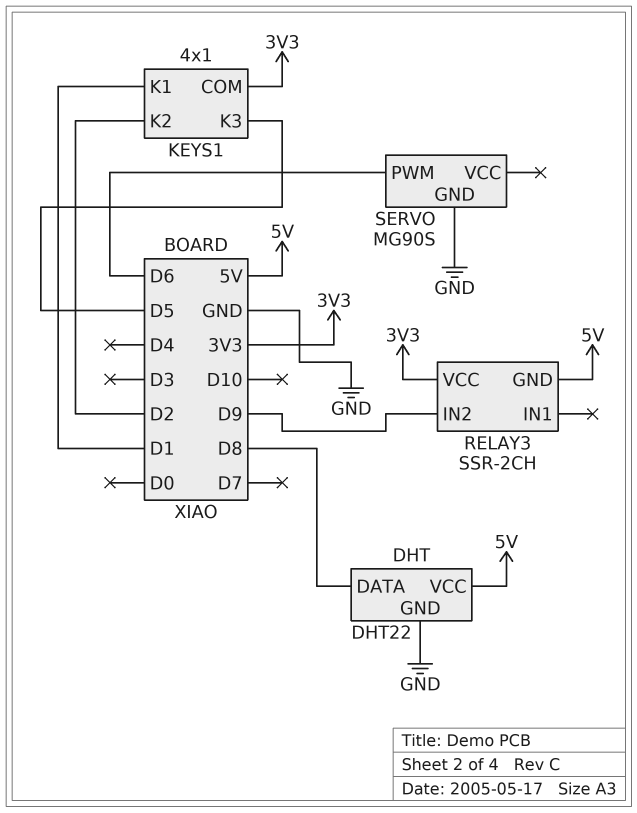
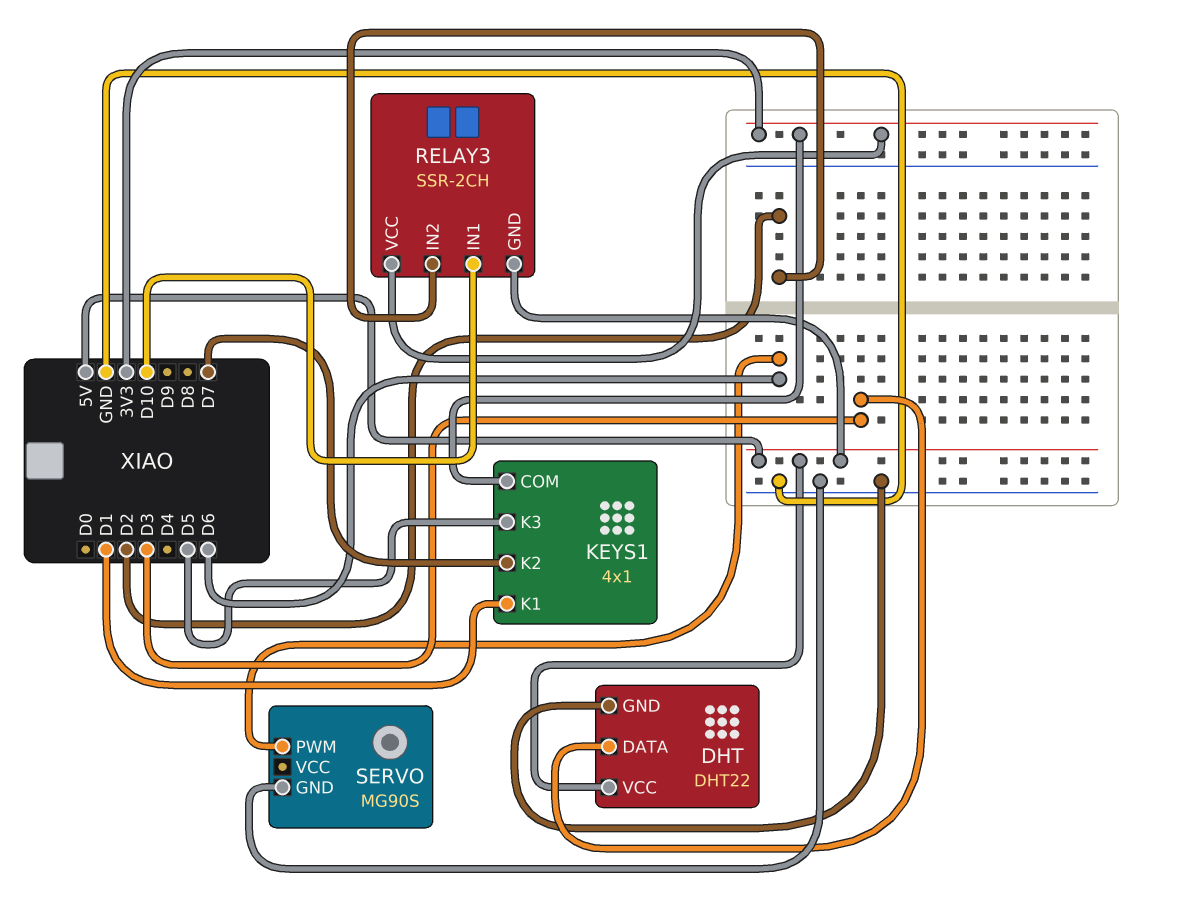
DHT pin DATA: D8 -> D3
KEYS1 pin K2: D2 -> D7
RELAY3 pin IN1: none -> D10
RELAY3 pin IN2: D9 -> D2

